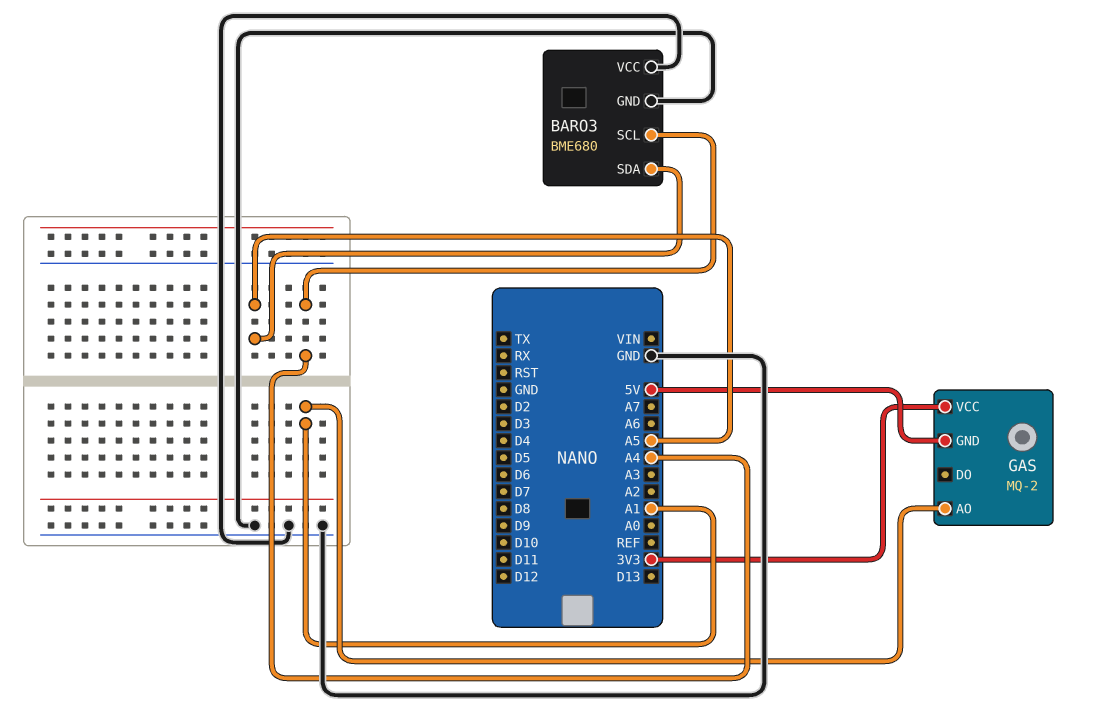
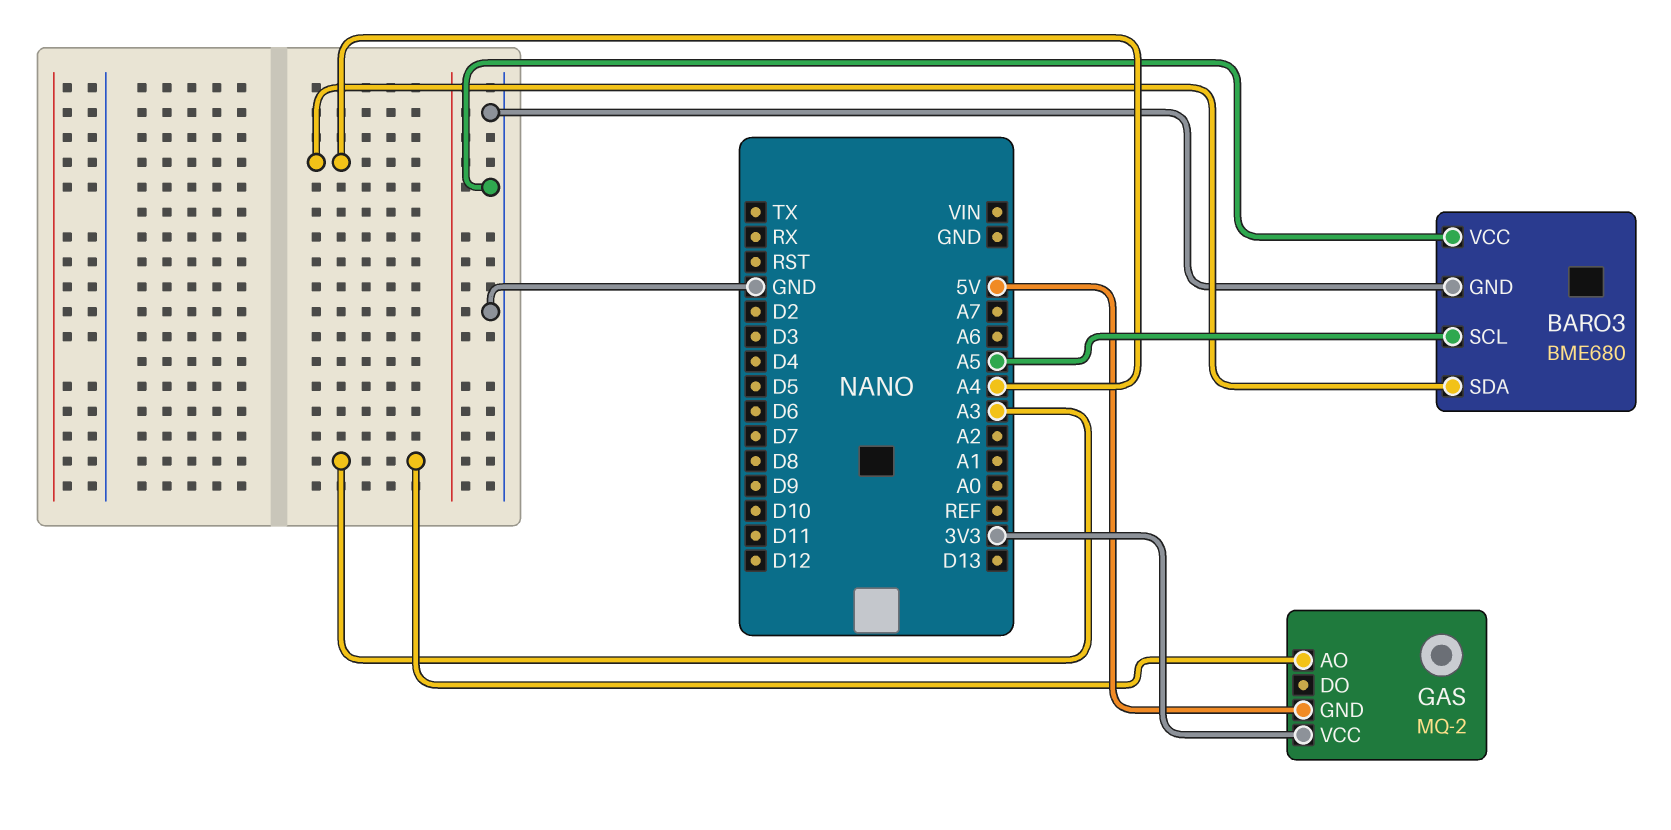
BARO3 pin SCL: A4 -> A5
BARO3 pin SDA: A5 -> A4
GAS pin AO: A1 -> A3

